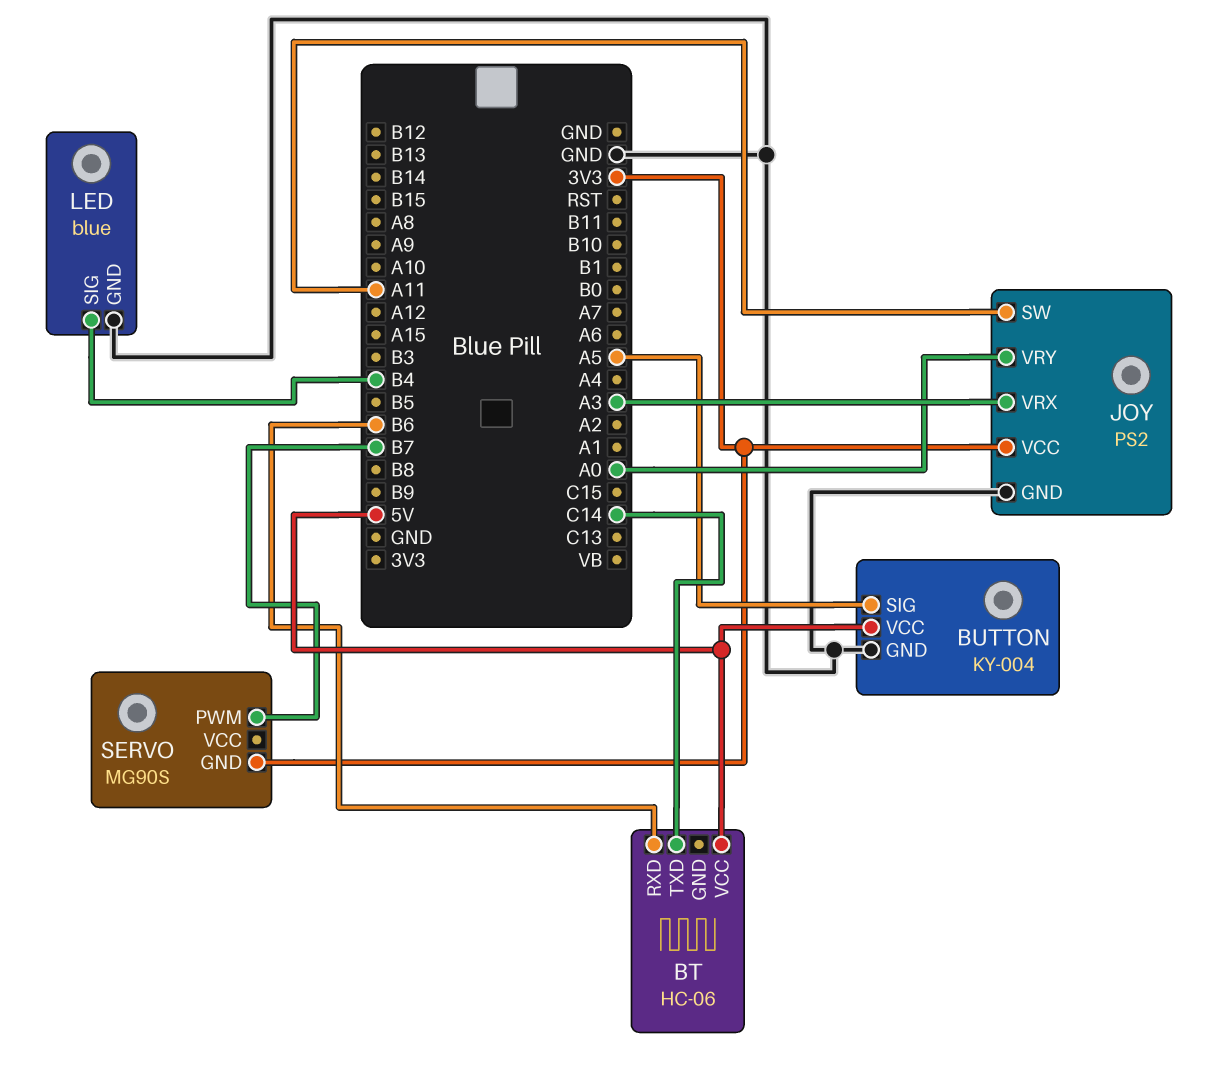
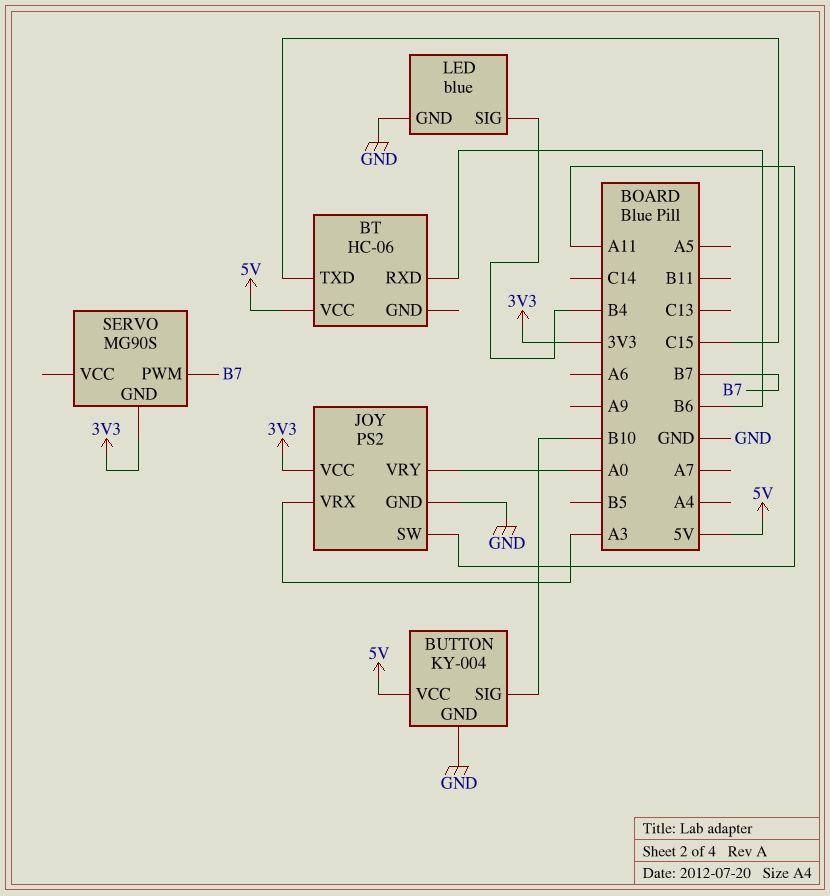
BT pin TXD: C14 -> C15
BUTTON pin SIG: A5 -> B10

